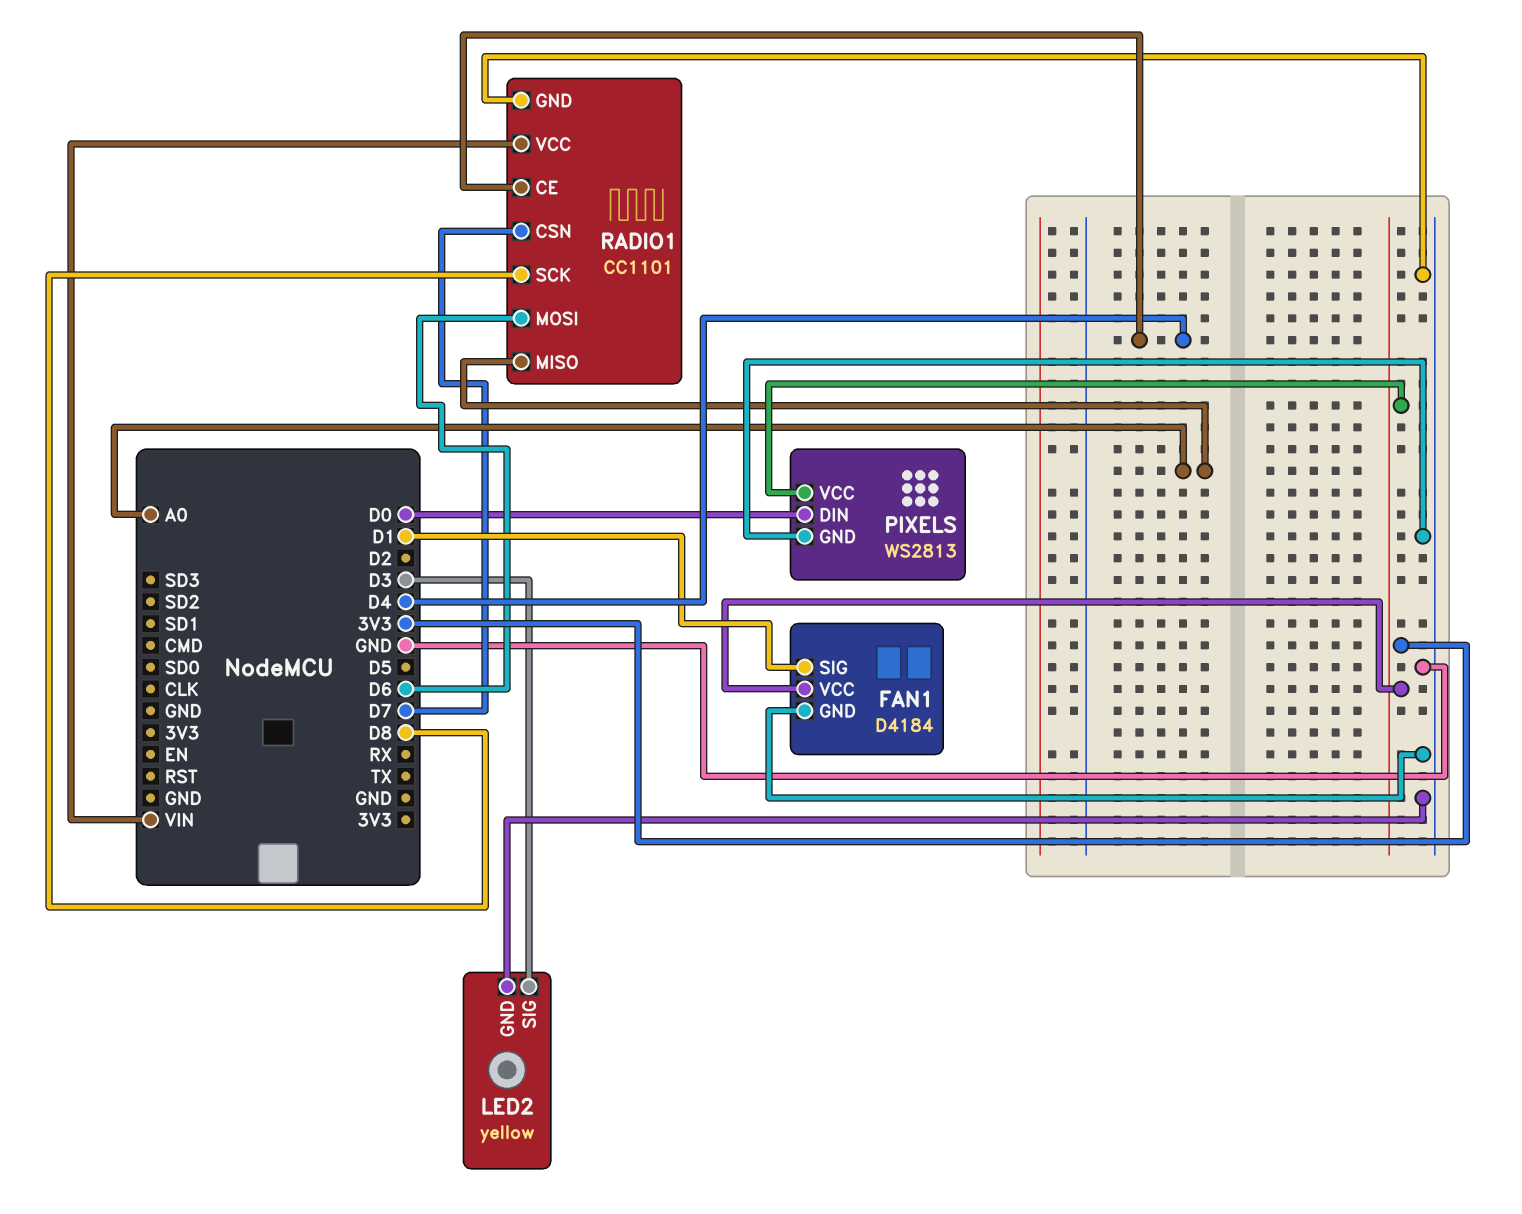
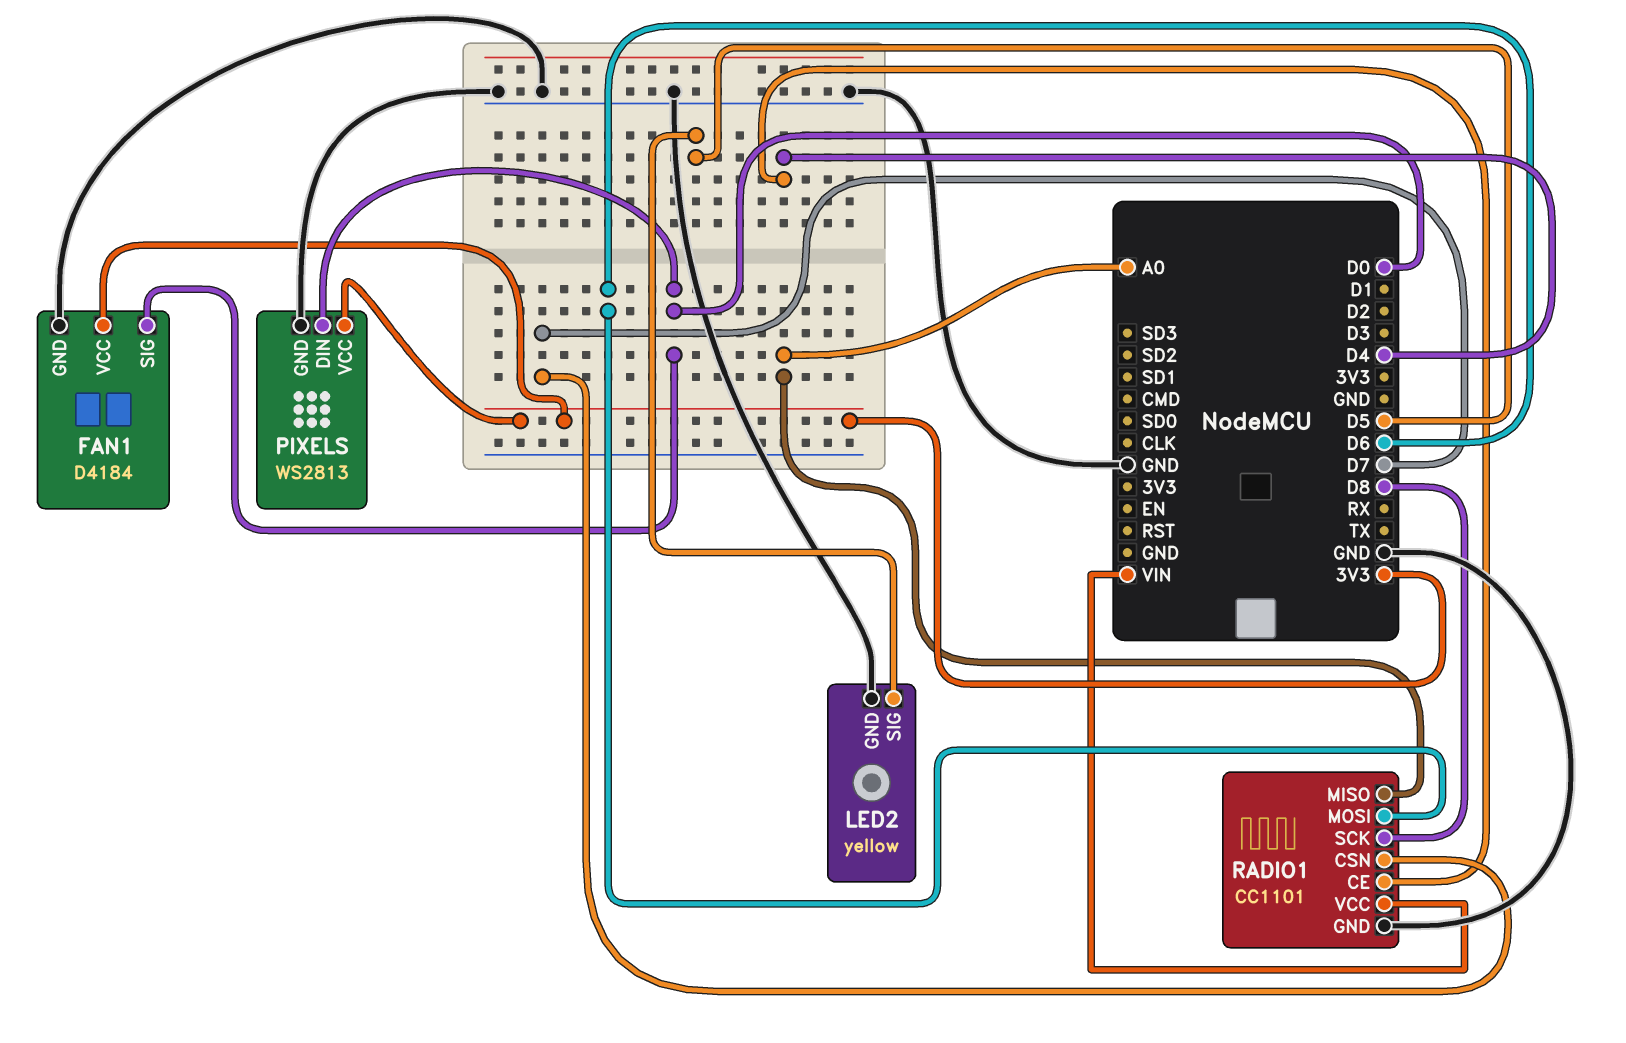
FAN1 pin SIG: D1 -> D0
LED2 pin SIG: D3 -> D5

